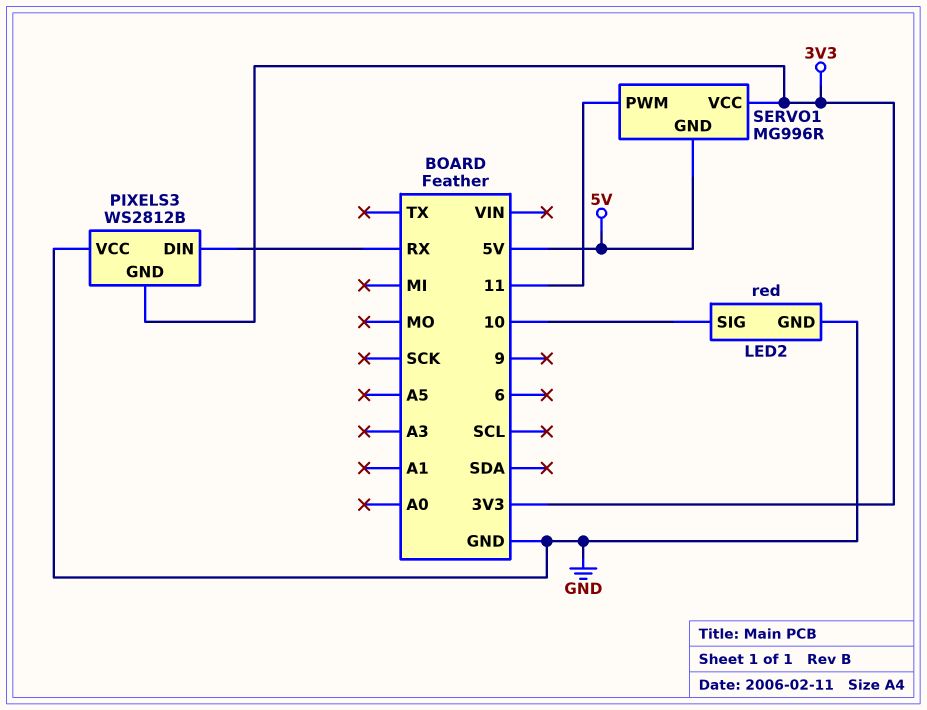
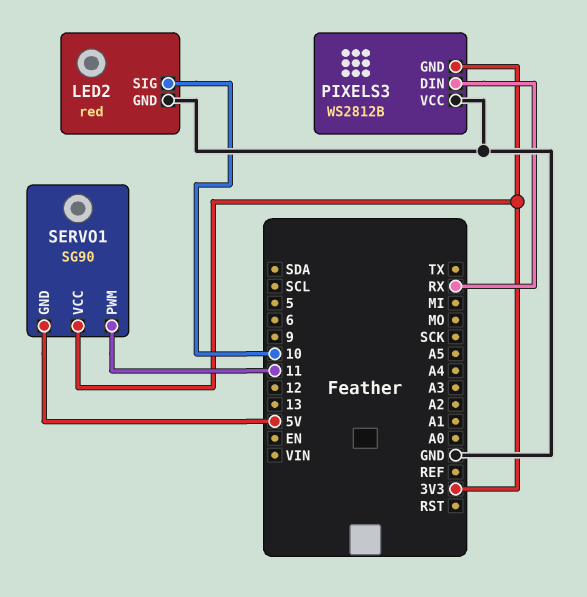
SERVO1: MG996R -> SG90

